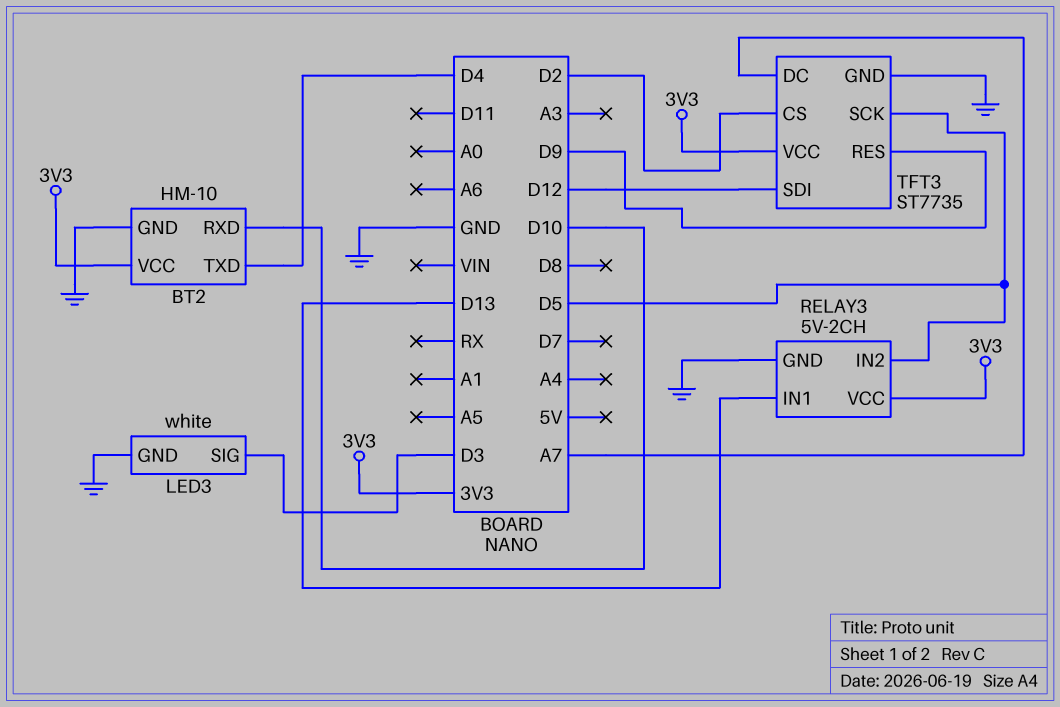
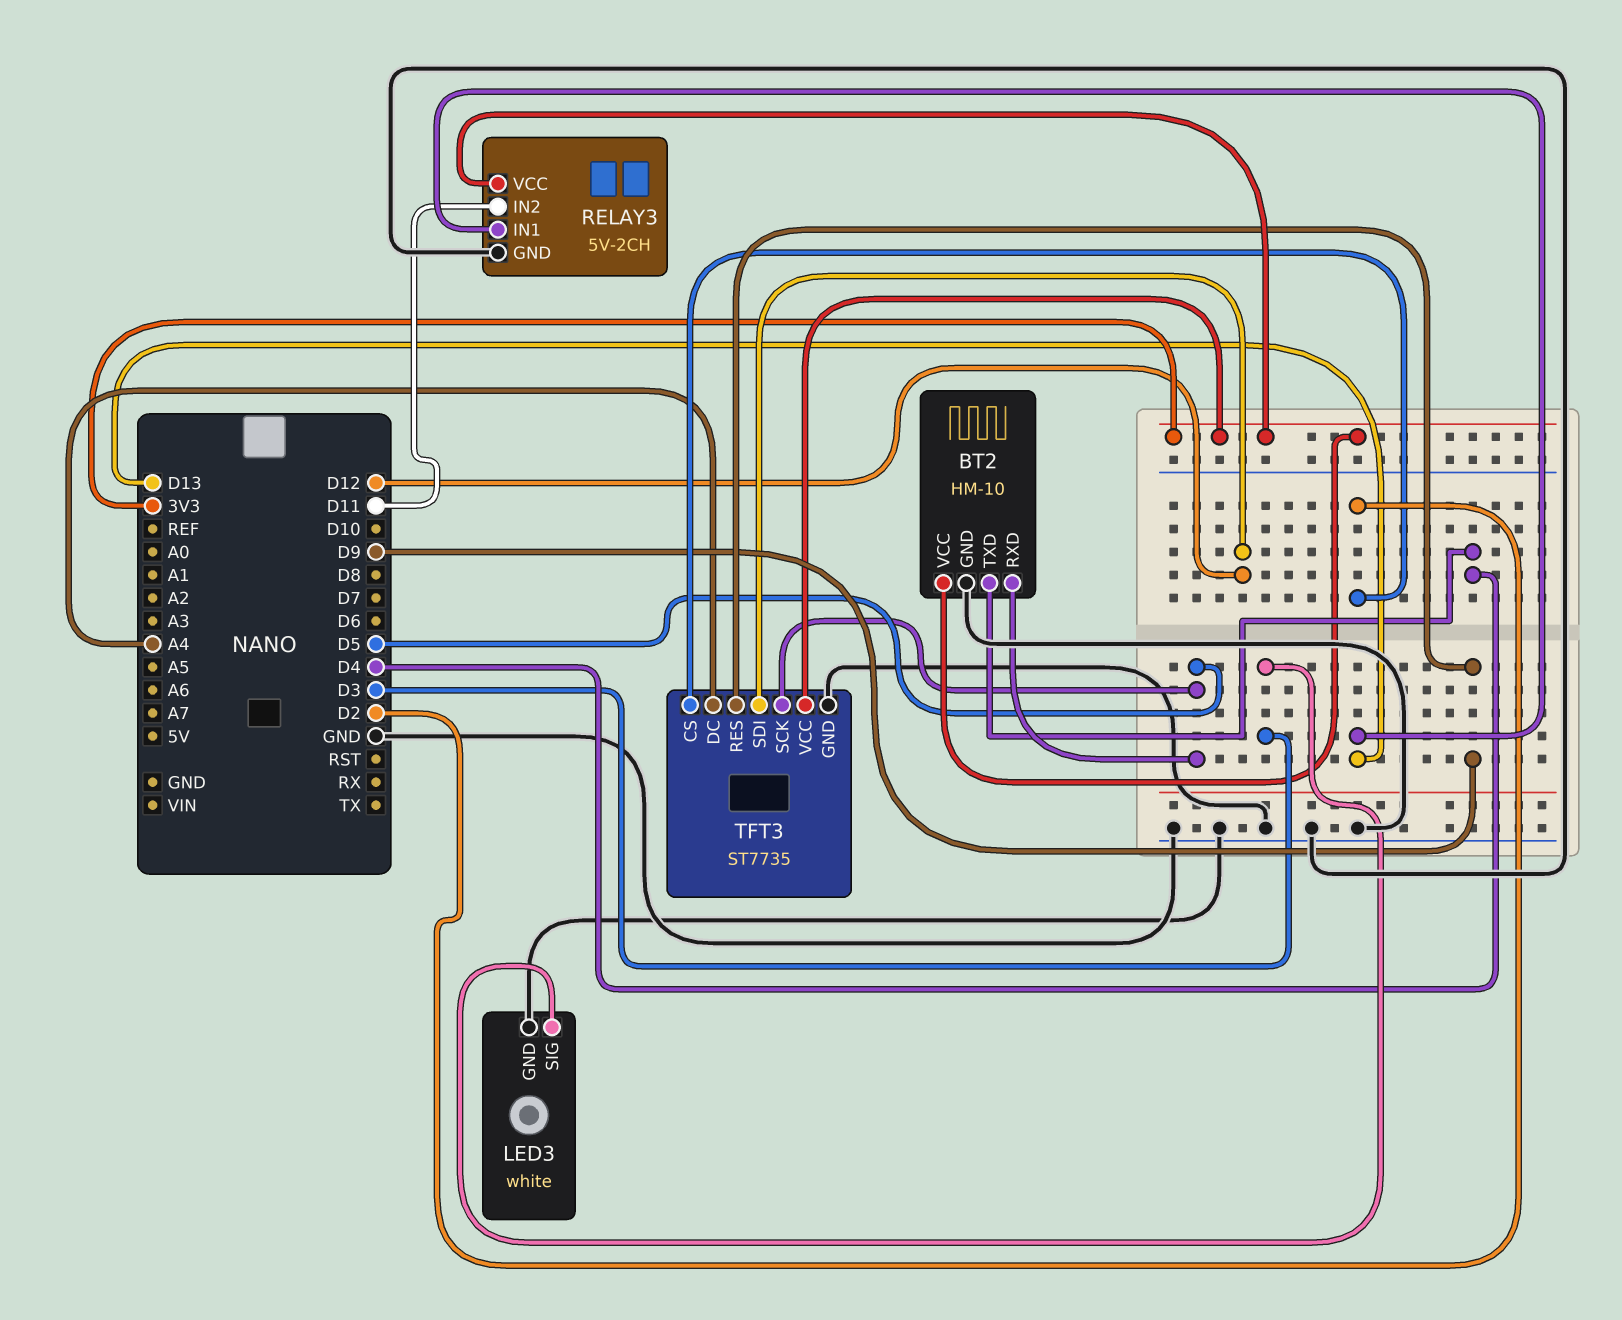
BT2 pin RXD: D10 -> D5
RELAY3 pin IN2: D5 -> D11
TFT3 pin DC: A7 -> A4

